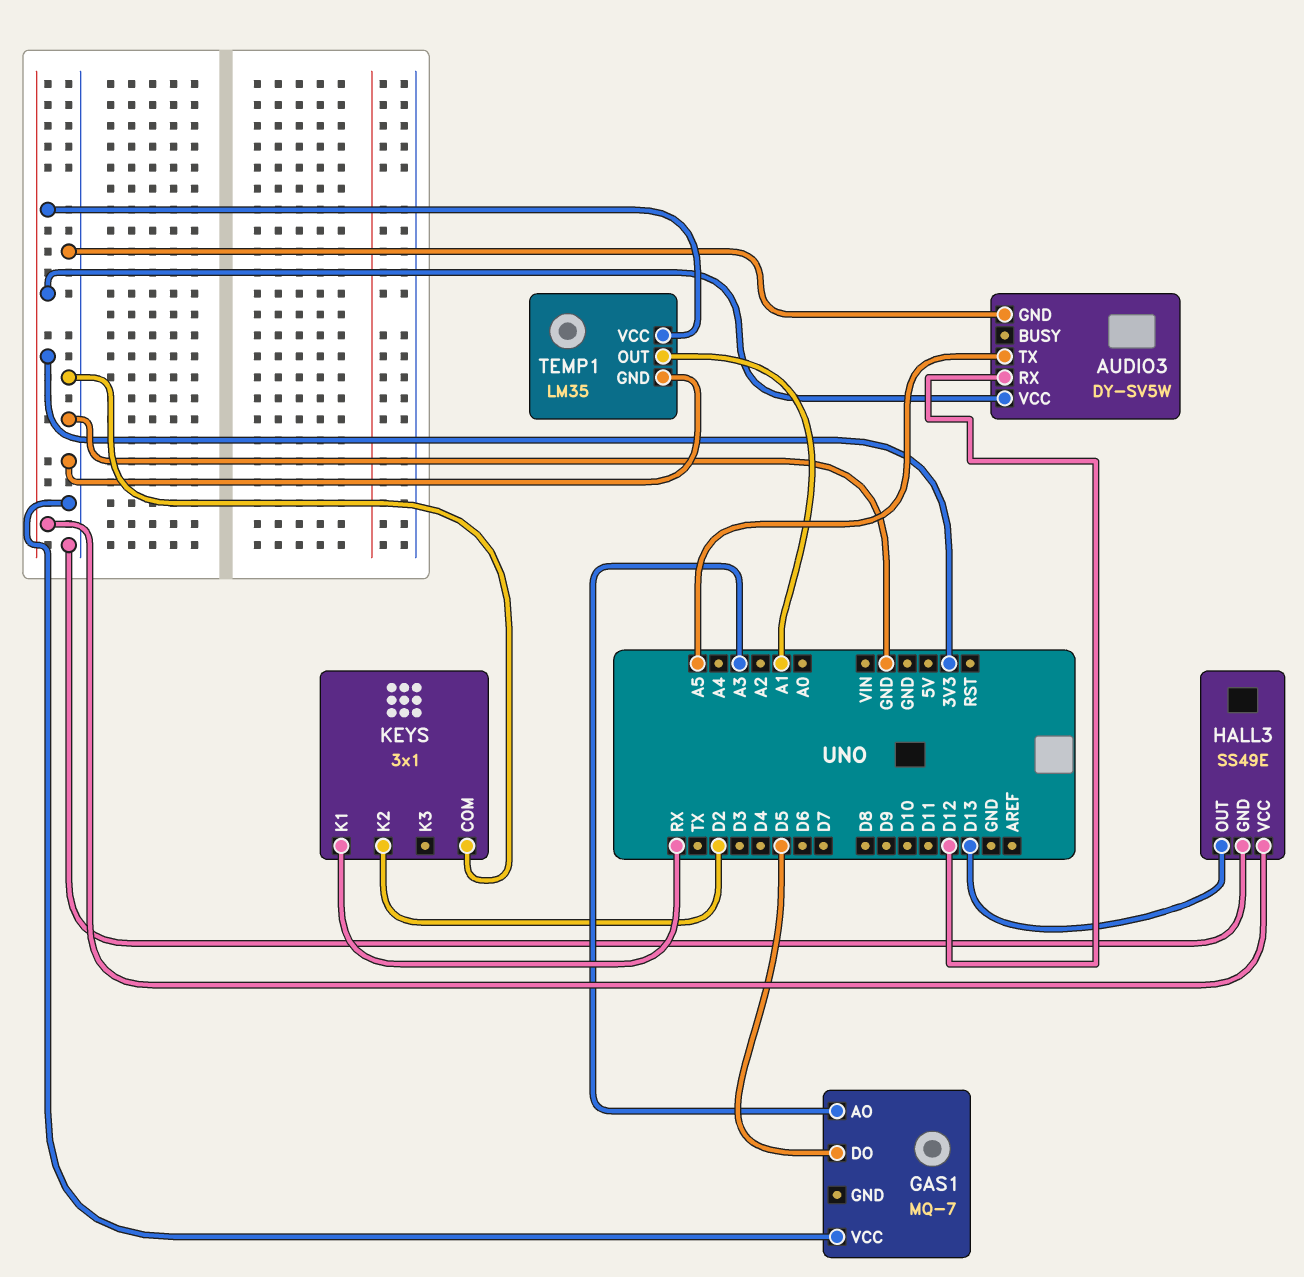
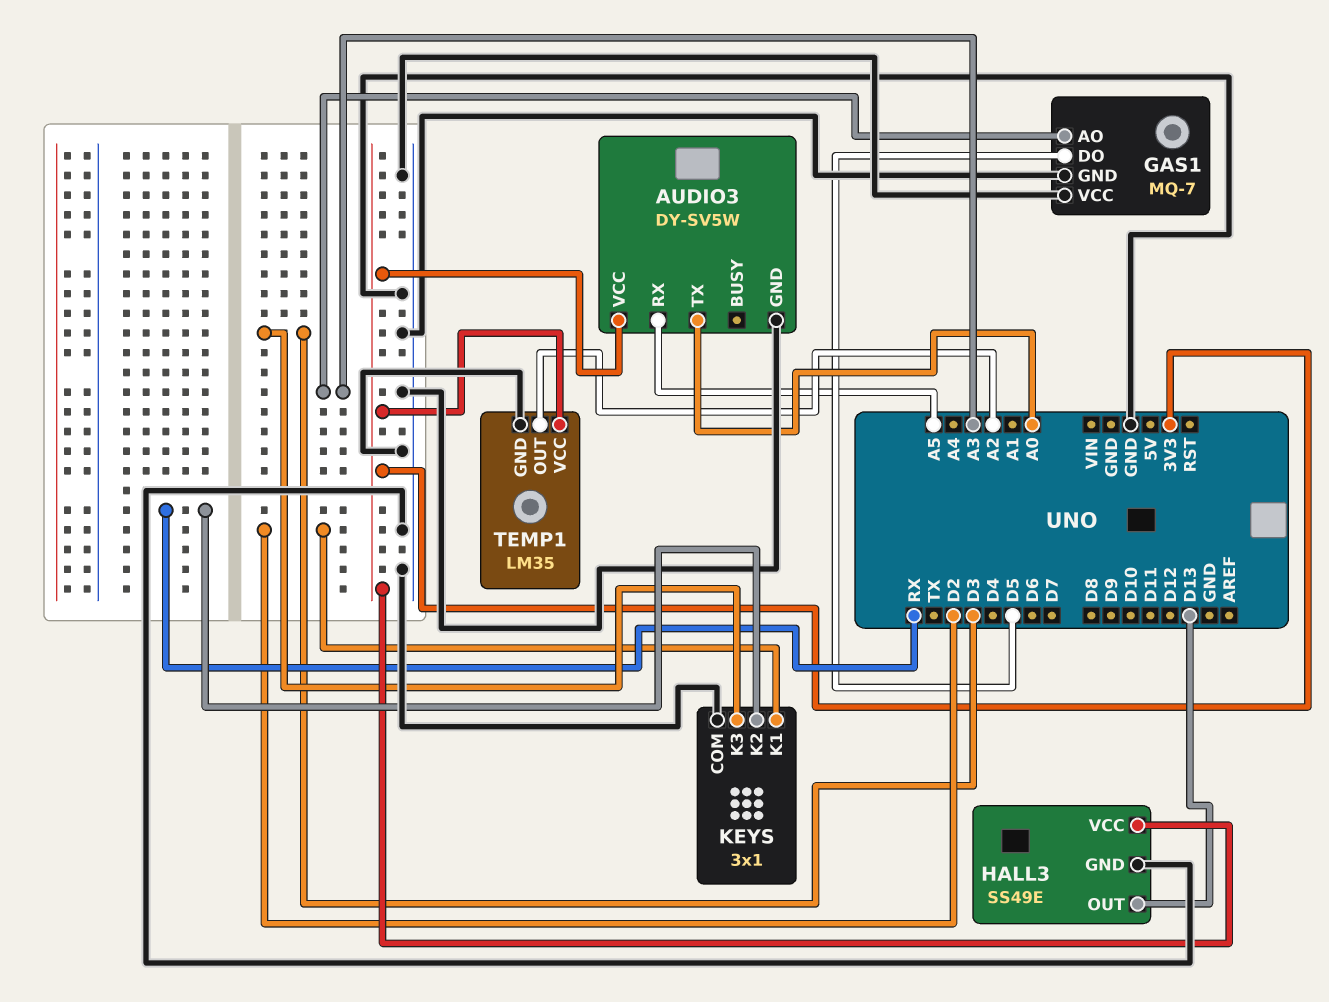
AUDIO3 pin RX: D12 -> A5
AUDIO3 pin TX: A5 -> A0
GAS1 pin GND: none -> GND
KEYS pin K1: RX -> D2
KEYS pin K2: D2 -> RX
KEYS pin K3: none -> D3
TEMP1 pin OUT: A1 -> A2

